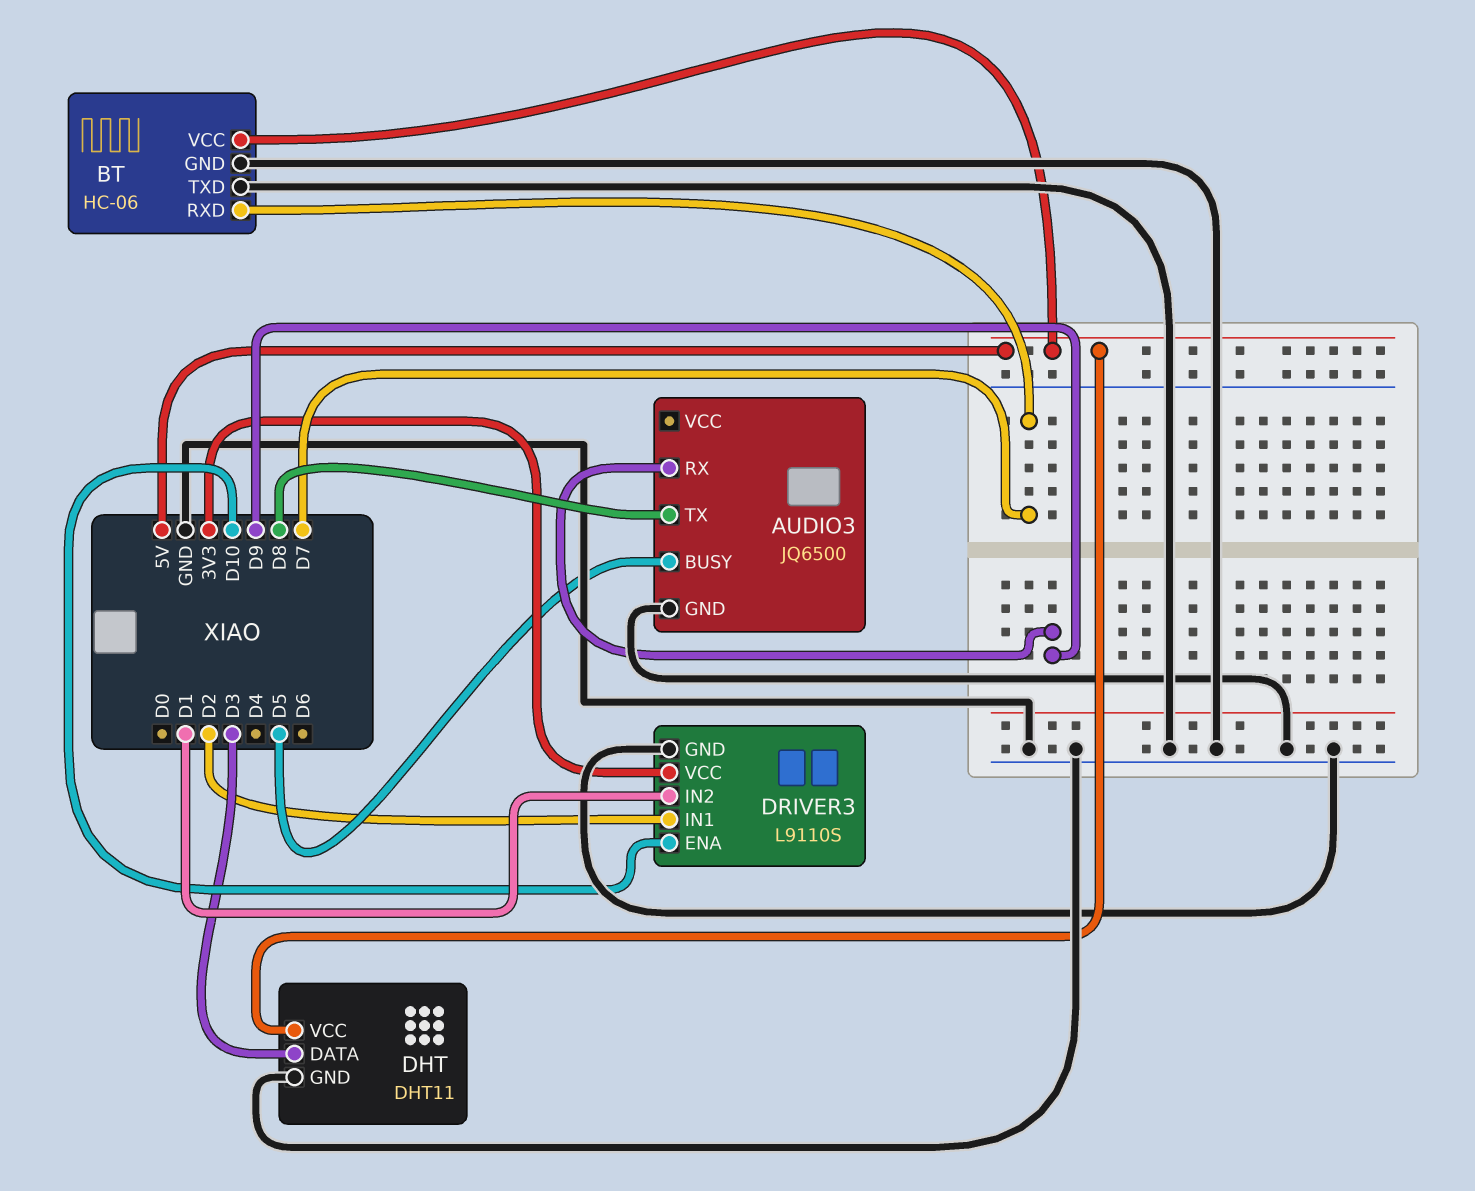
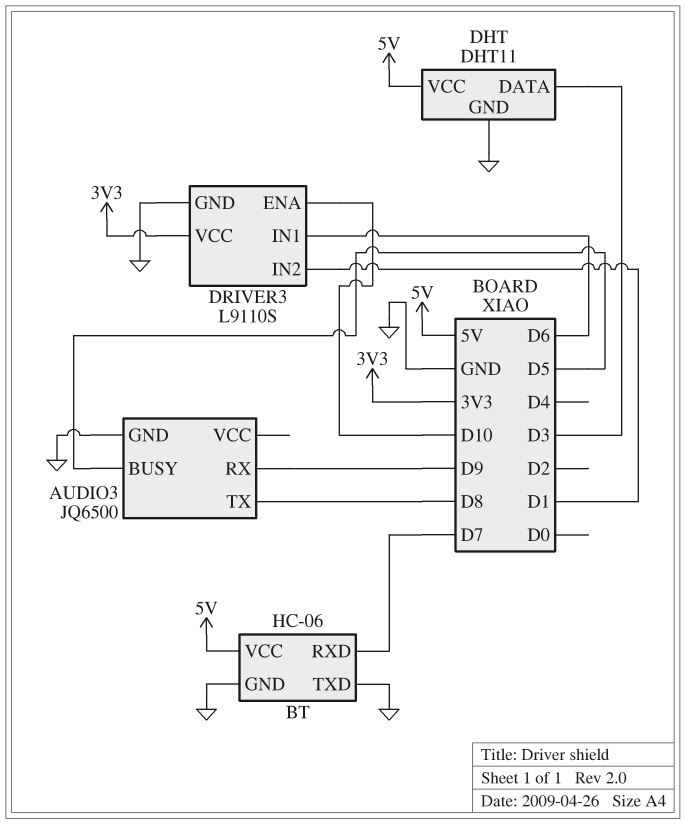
DRIVER3 pin IN1: D2 -> D6

